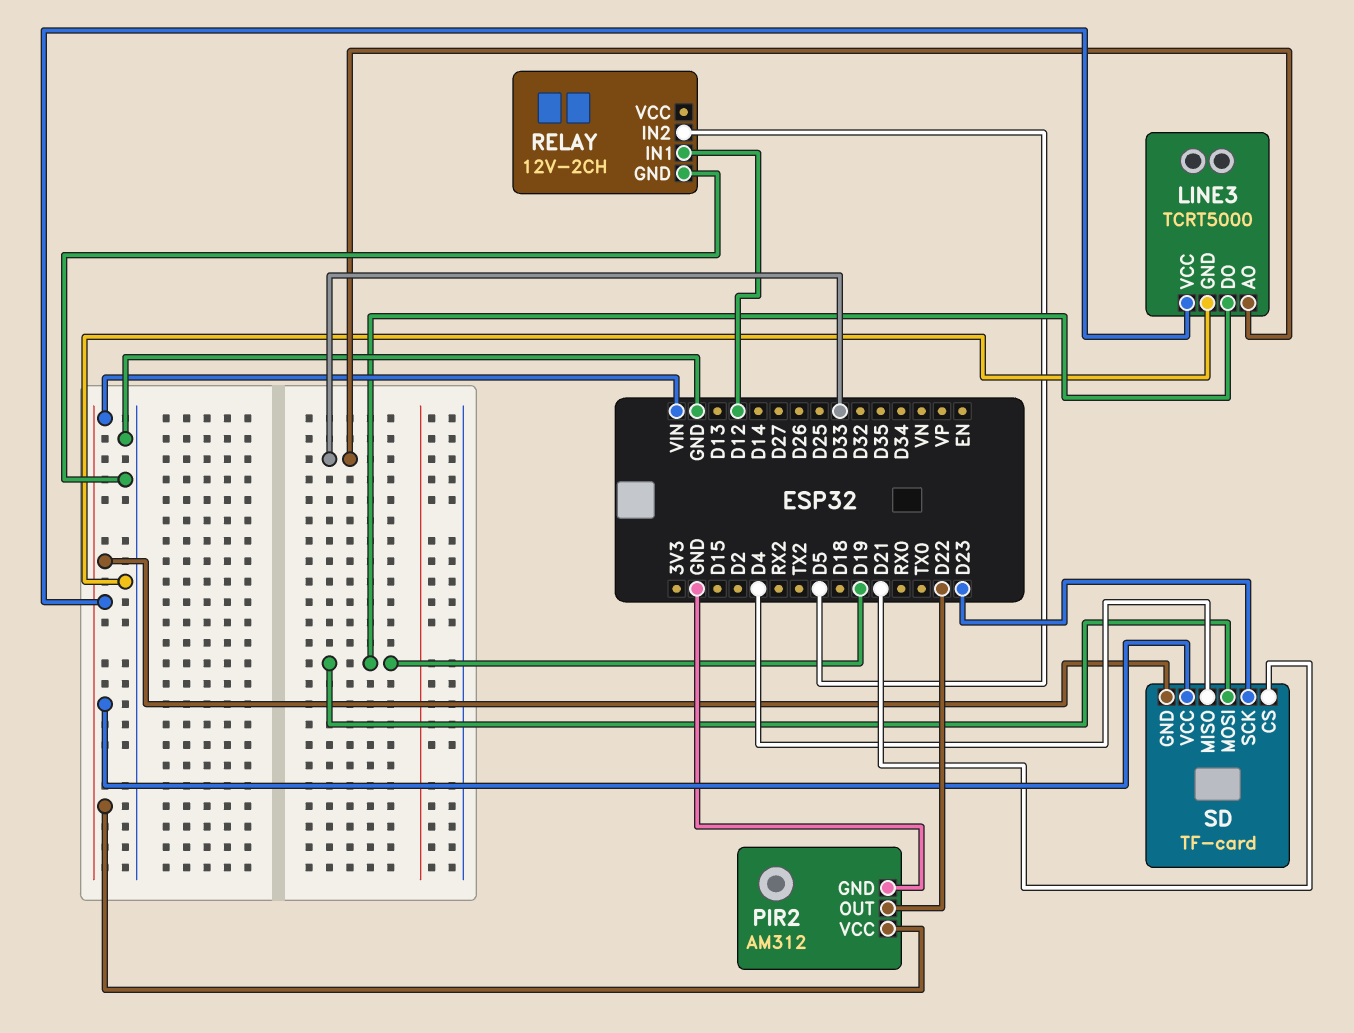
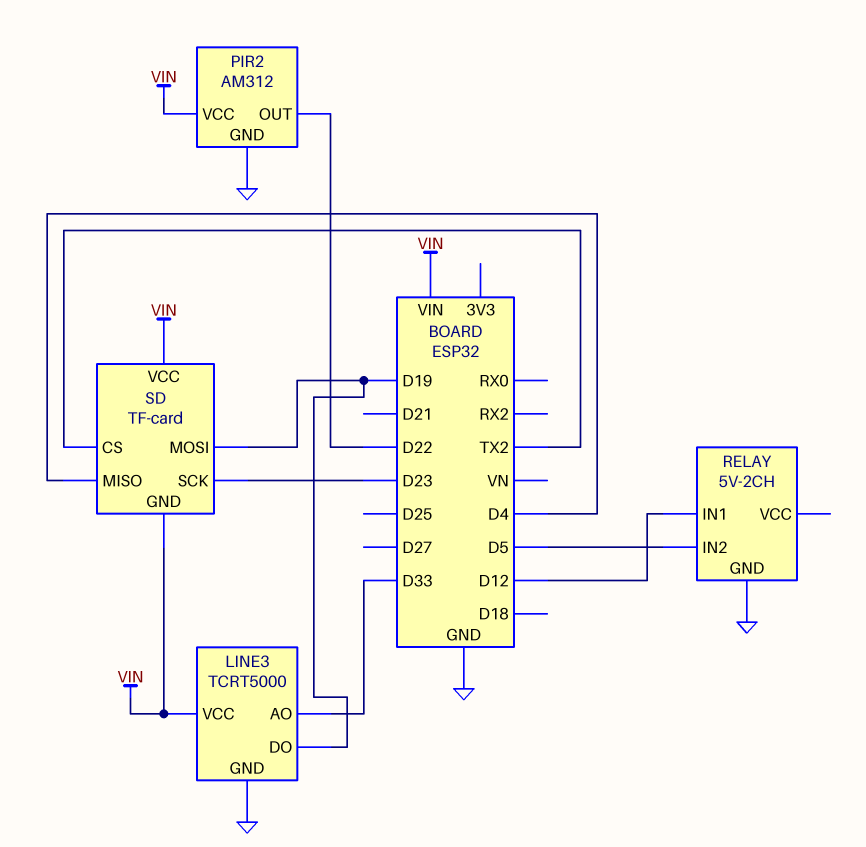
RELAY: 12V-2CH -> 5V-2CH
SD pin CS: D21 -> TX2

